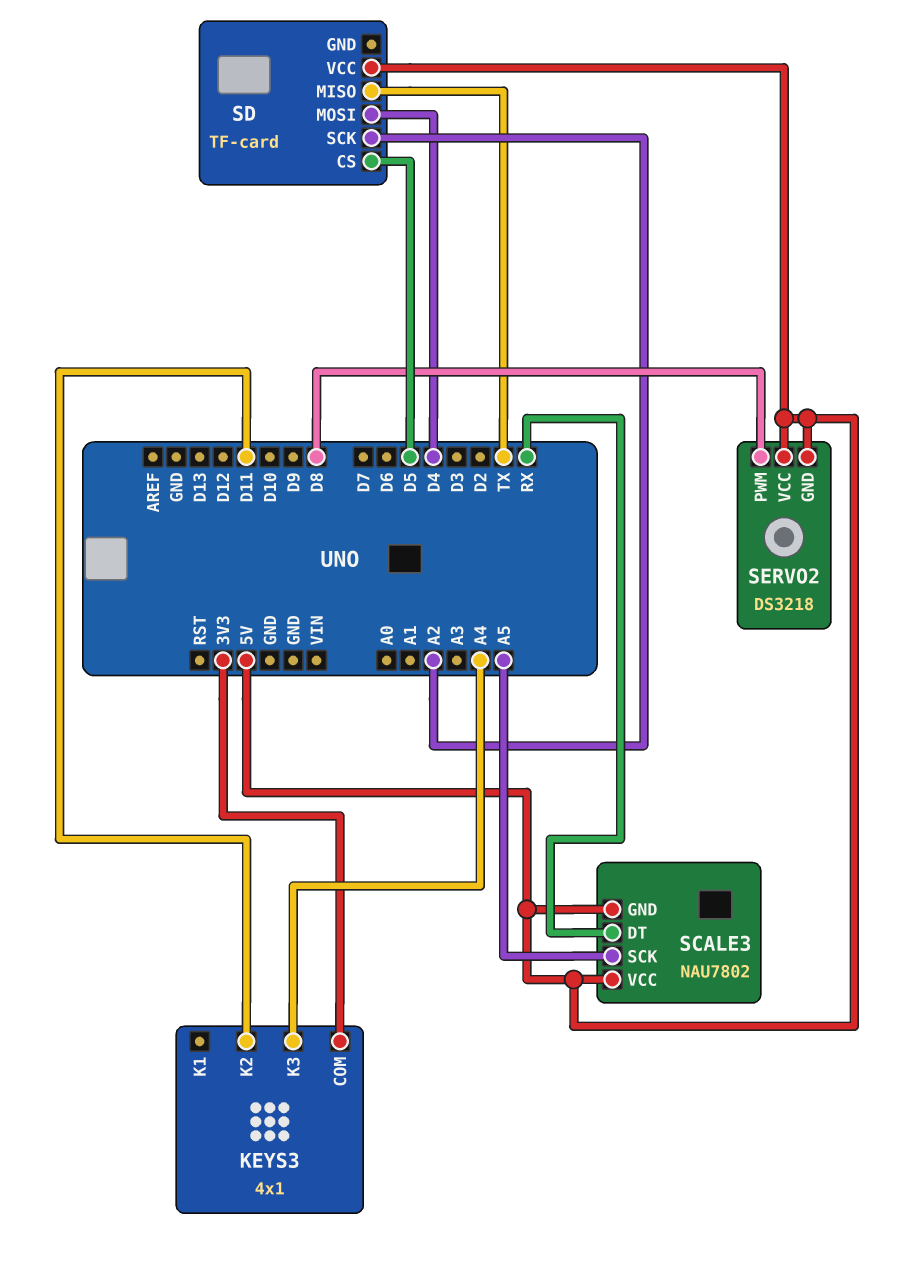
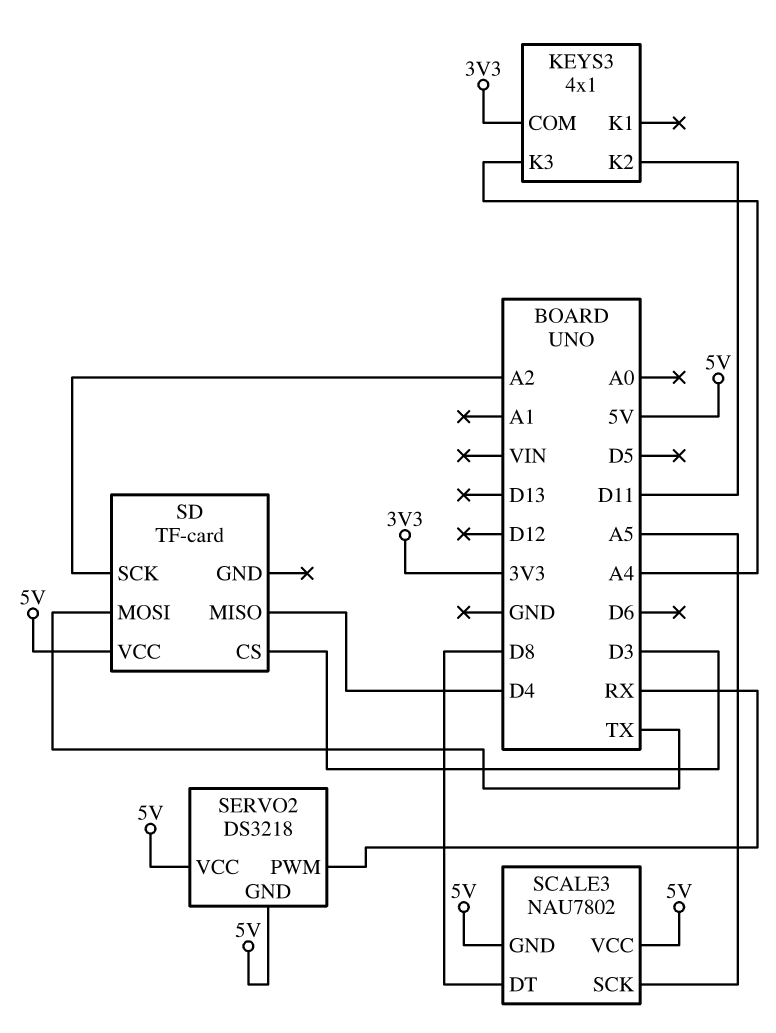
SCALE3 pin DT: RX -> D8
SD pin CS: D5 -> D3
SD pin MISO: TX -> D4
SD pin MOSI: D4 -> TX
SERVO2 pin PWM: D8 -> RX

